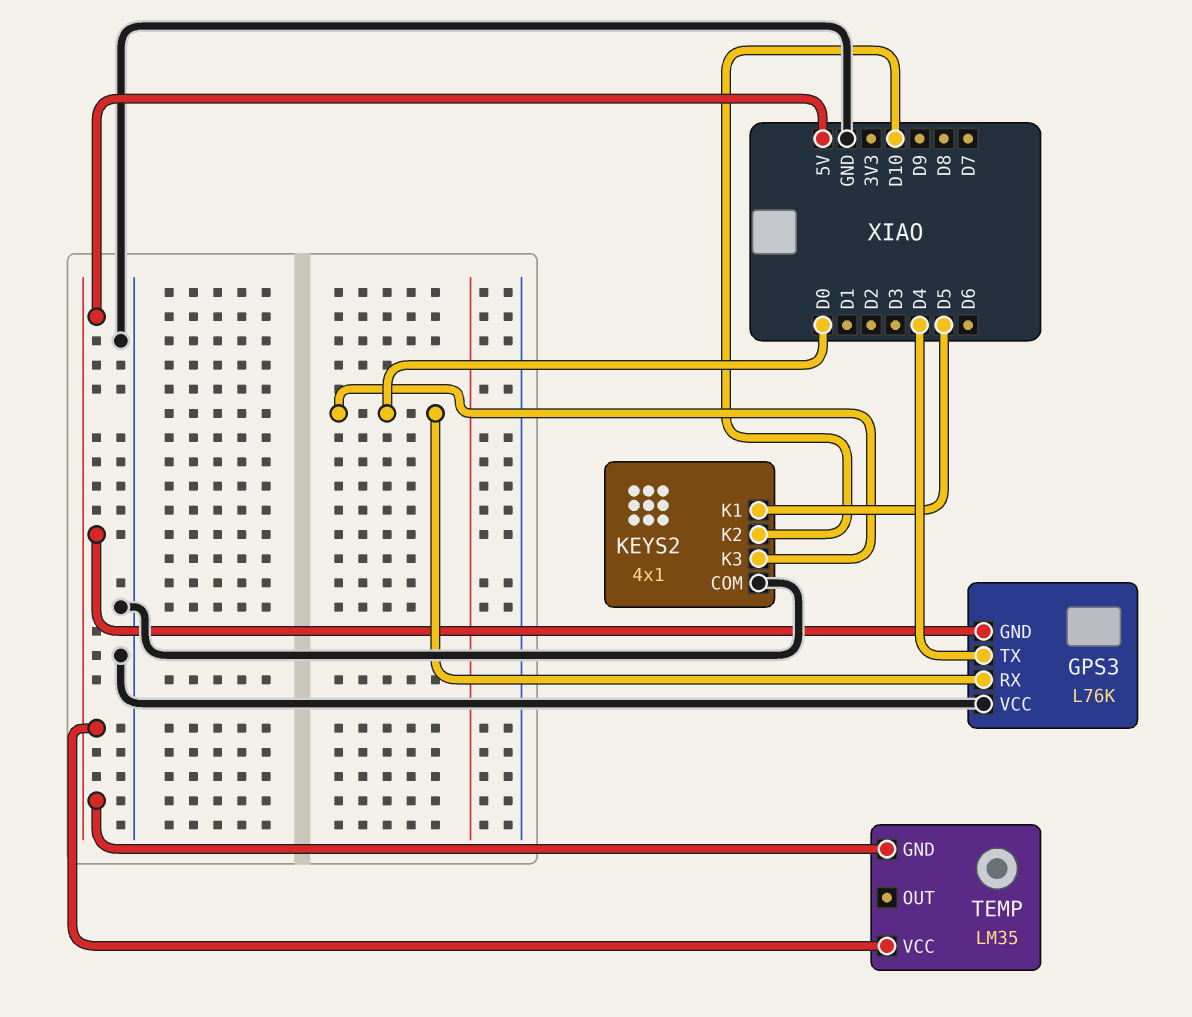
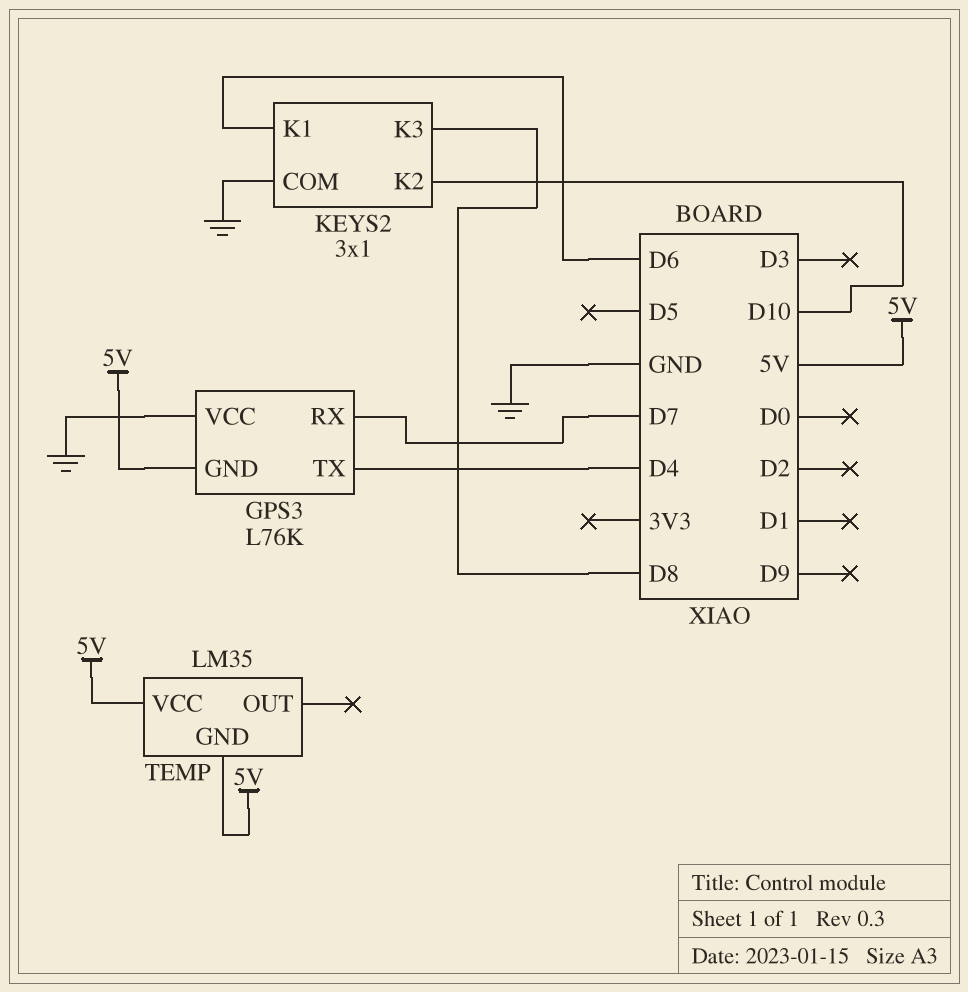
GPS3 pin RX: D0 -> D7
KEYS2: 4x1 -> 3x1
KEYS2 pin K1: D5 -> D6
KEYS2 pin K3: D0 -> D8

